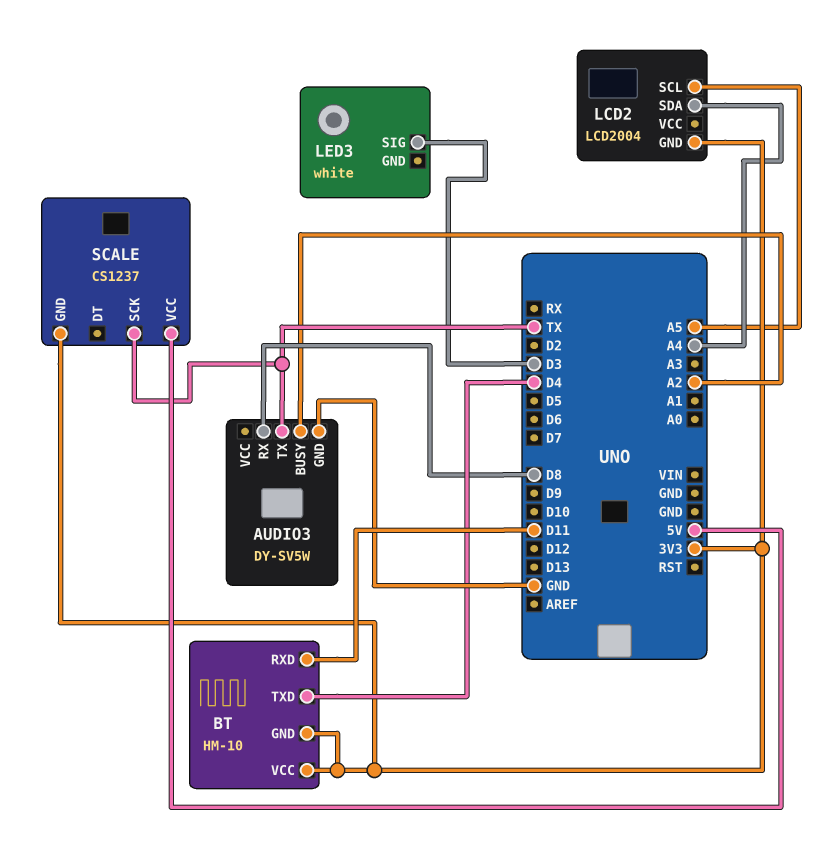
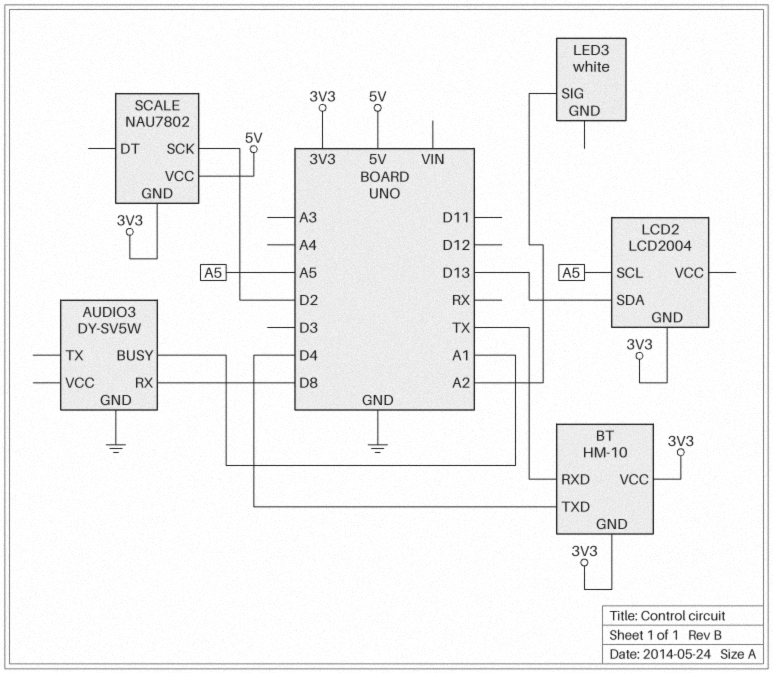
AUDIO3 pin BUSY: A2 -> A1
AUDIO3 pin TX: TX -> none
BT pin RXD: D11 -> TX
LCD2 pin SDA: A4 -> D13
LED3 pin SIG: D3 -> A2
SCALE: CS1237 -> NAU7802
SCALE pin SCK: TX -> D2

